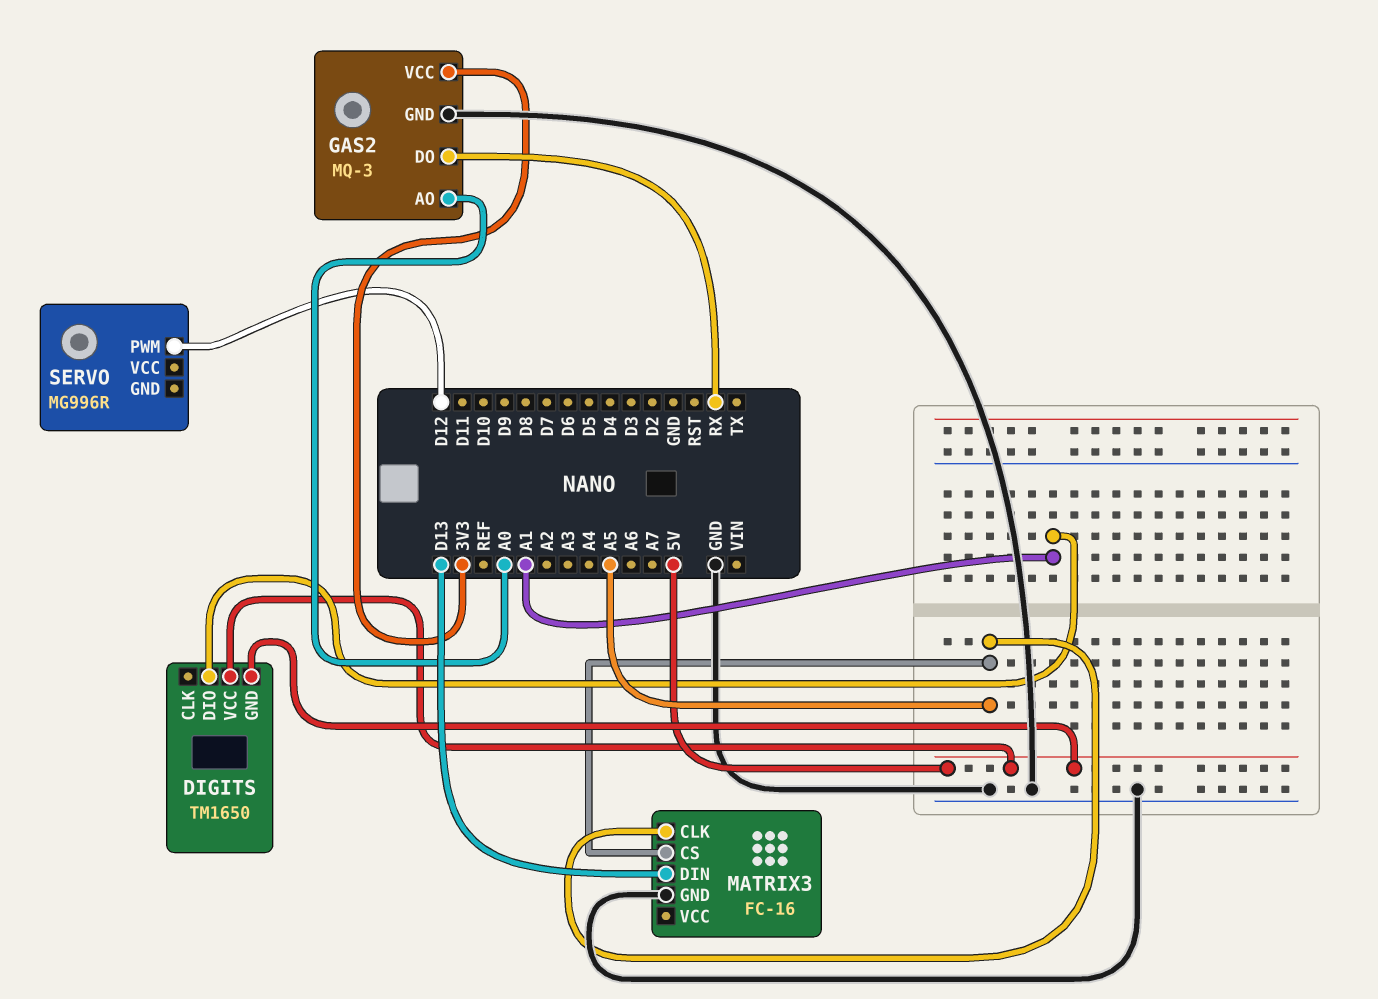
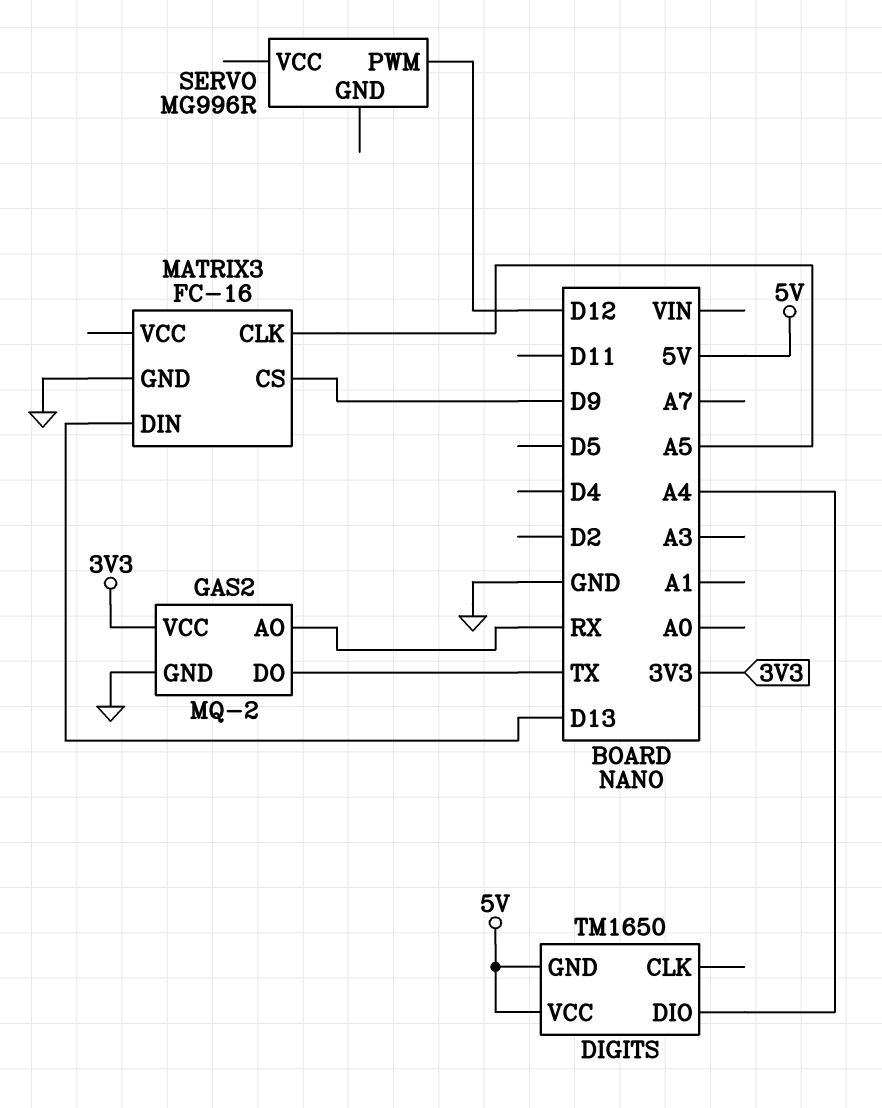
DIGITS pin DIO: A1 -> A4
GAS2: MQ-3 -> MQ-2
GAS2 pin AO: A0 -> RX
GAS2 pin DO: RX -> TX
MATRIX3 pin CS: A5 -> D9

